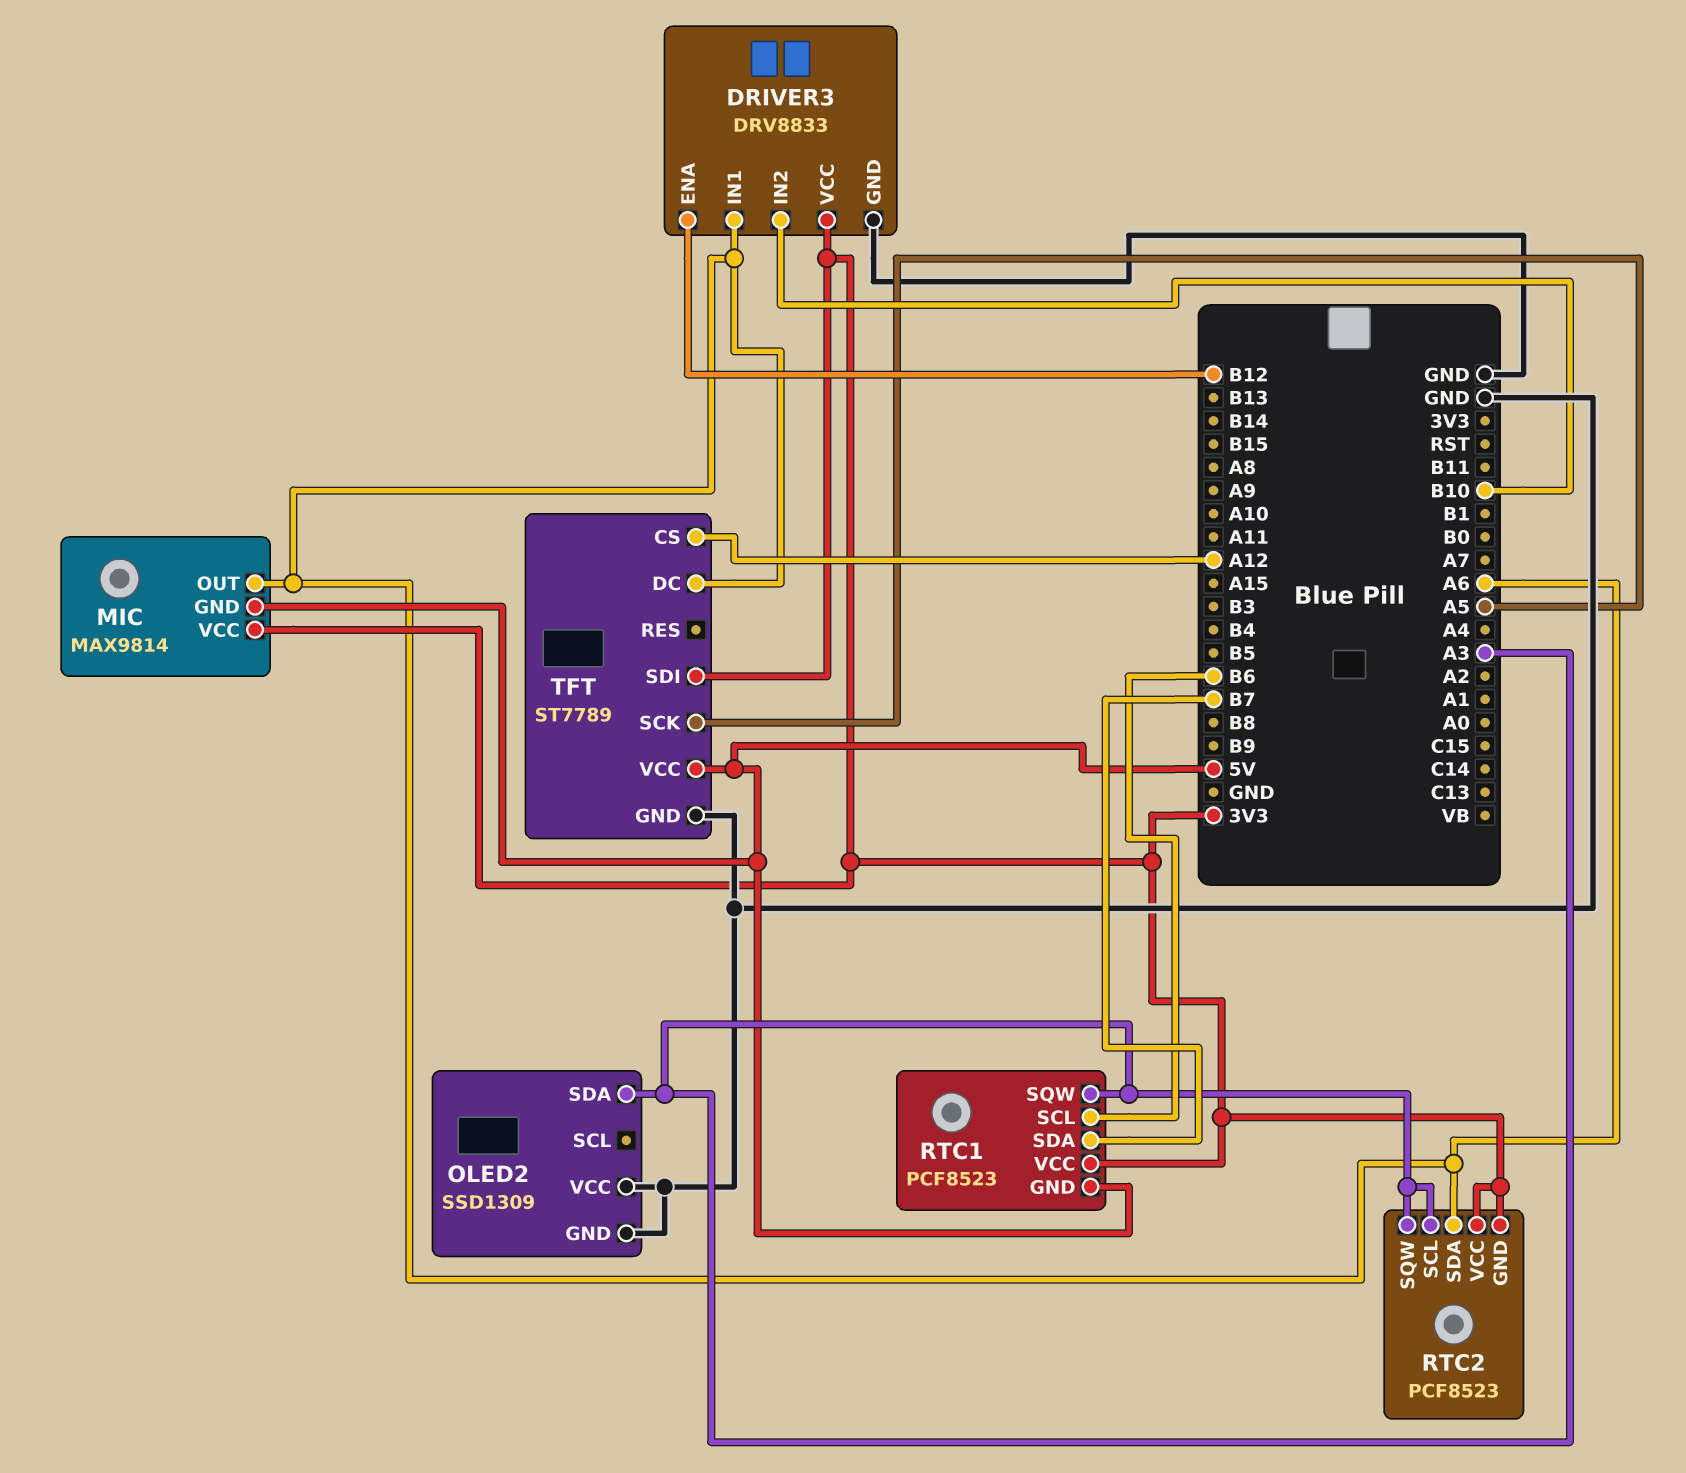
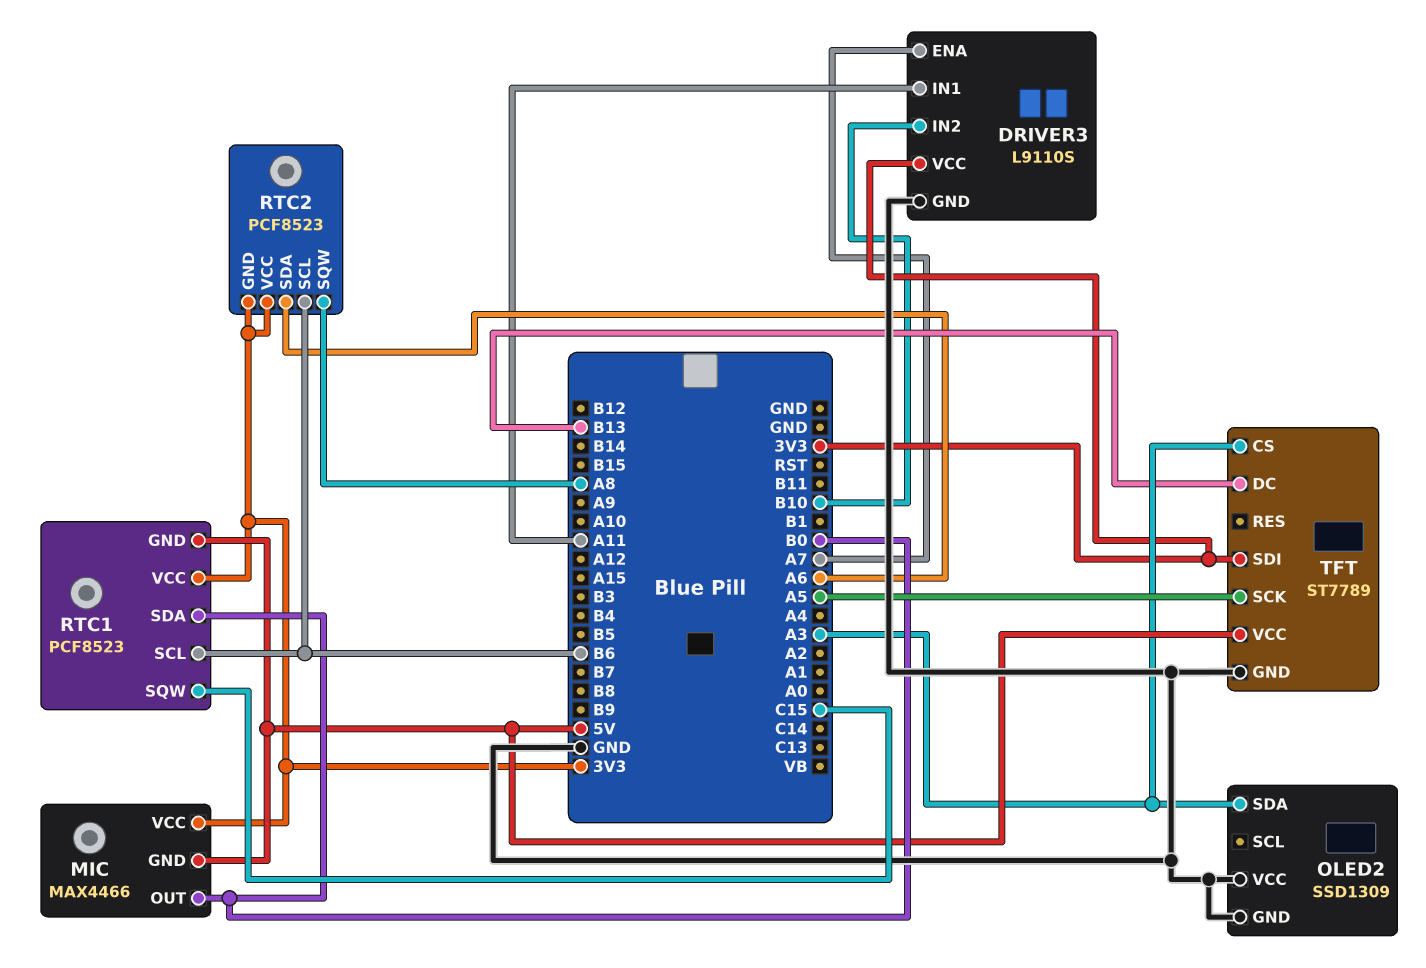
DRIVER3: DRV8833 -> L9110S
DRIVER3 pin ENA: B12 -> A7
DRIVER3 pin IN1: A6 -> A11
MIC: MAX9814 -> MAX4466
MIC pin OUT: A6 -> B0
RTC1 pin SDA: B7 -> B0
RTC1 pin SQW: A3 -> C15
RTC2 pin SCL: A3 -> B6
RTC2 pin SQW: A3 -> A8
TFT pin CS: A12 -> A3
TFT pin DC: A6 -> B13

